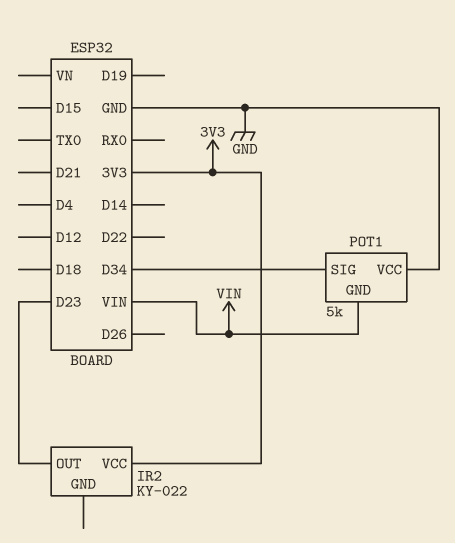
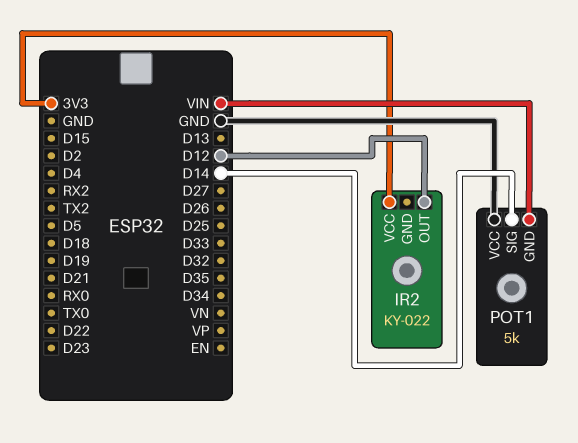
IR2 pin OUT: D23 -> D12
POT1 pin SIG: D34 -> D14

